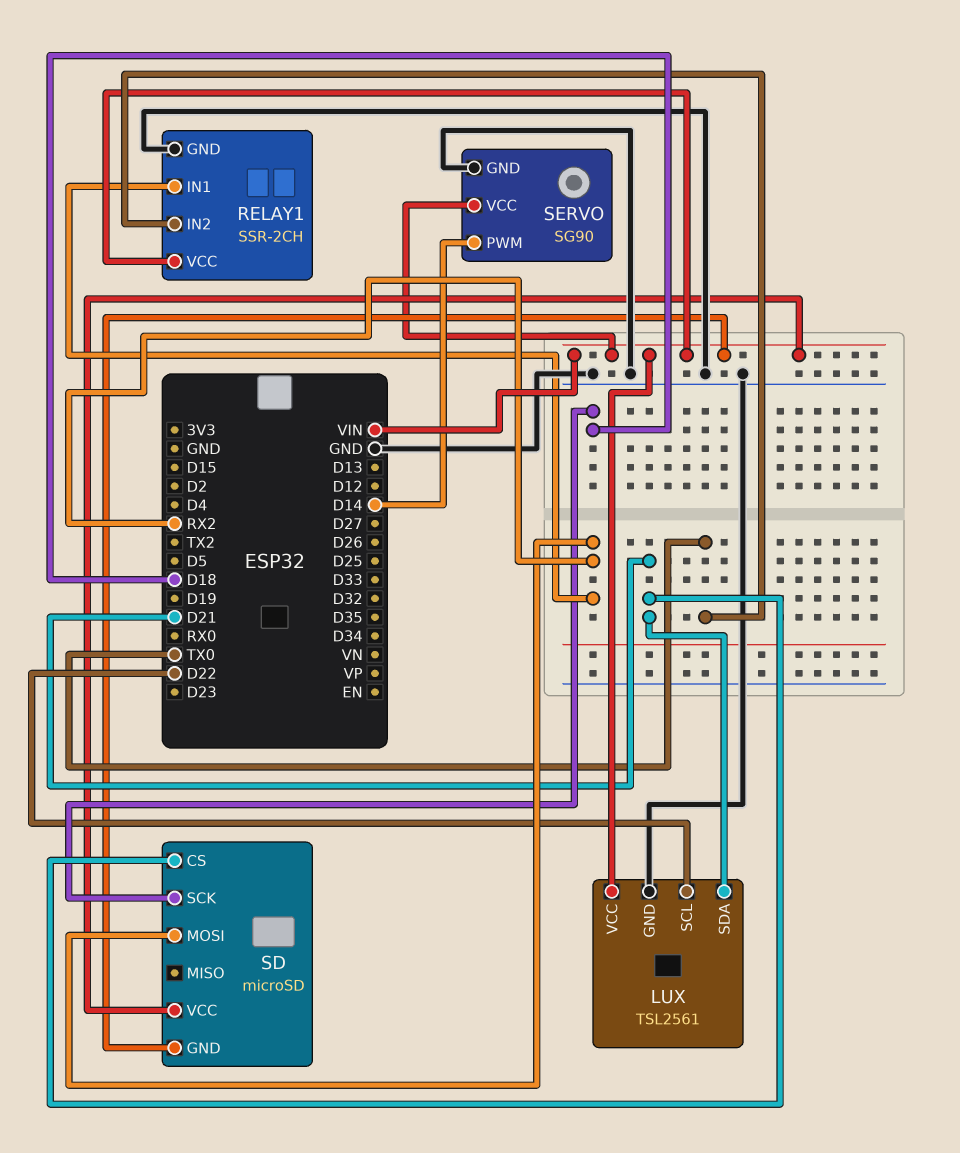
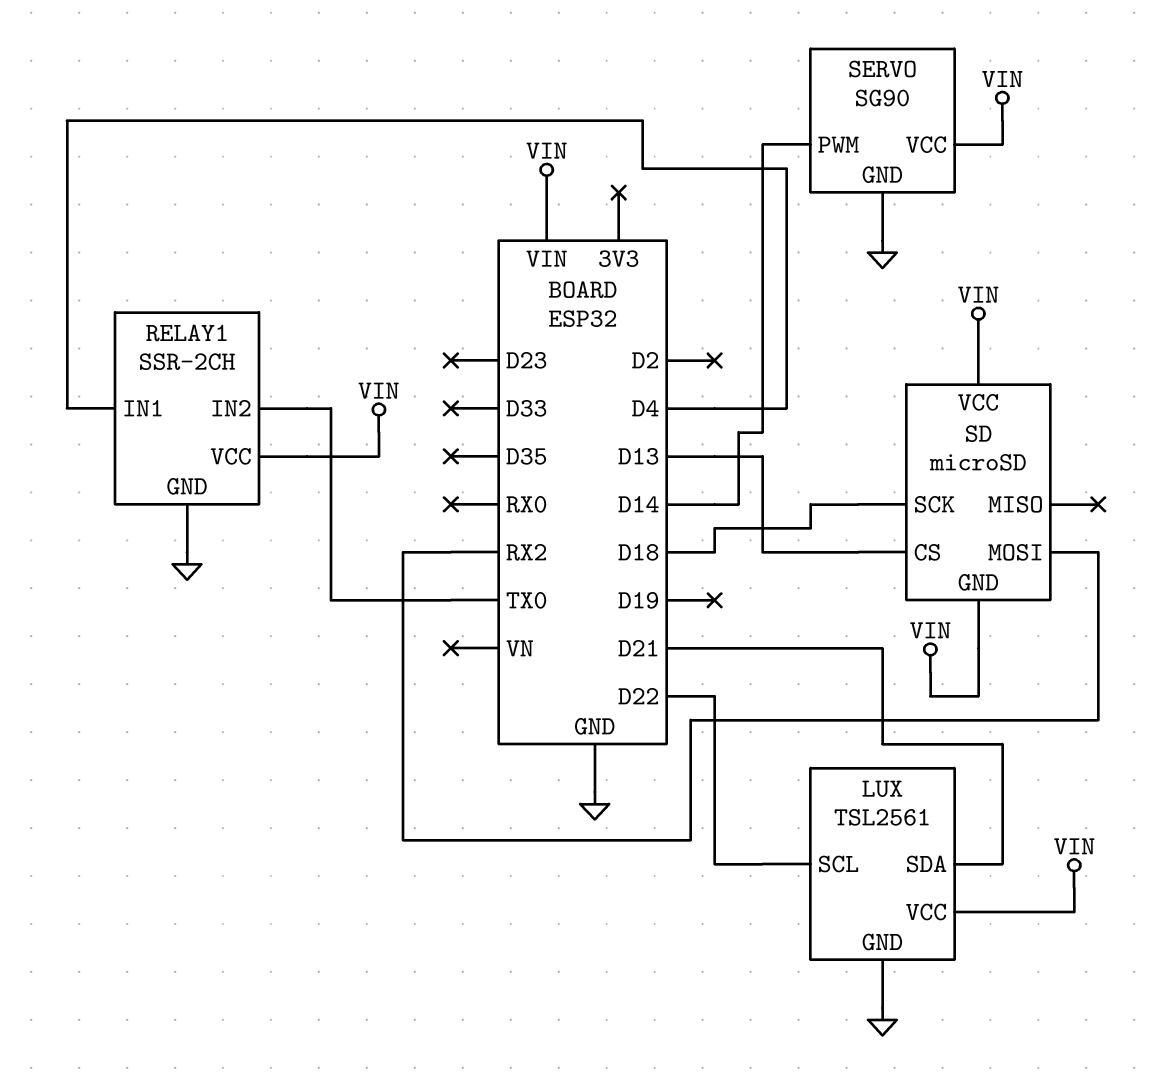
RELAY1 pin IN1: RX2 -> D4
SD pin CS: D21 -> D13

